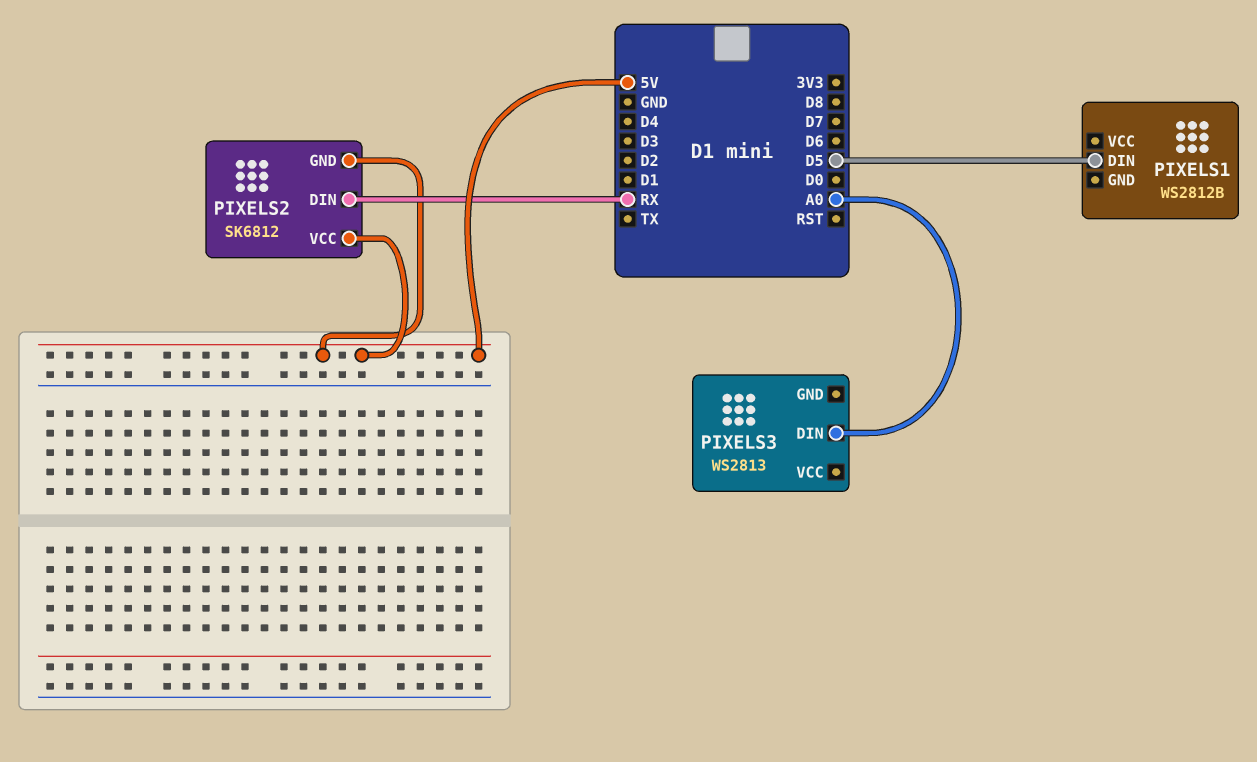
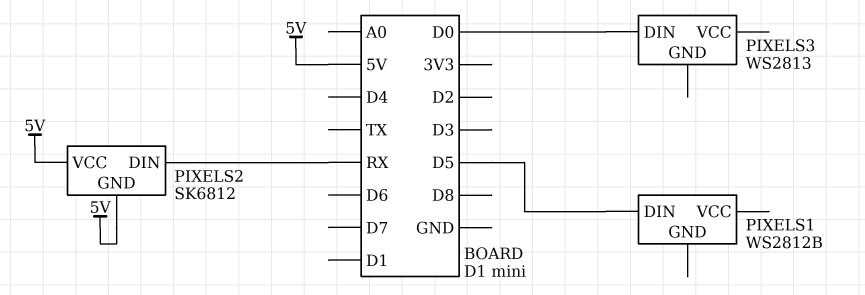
PIXELS3 pin DIN: A0 -> D0

